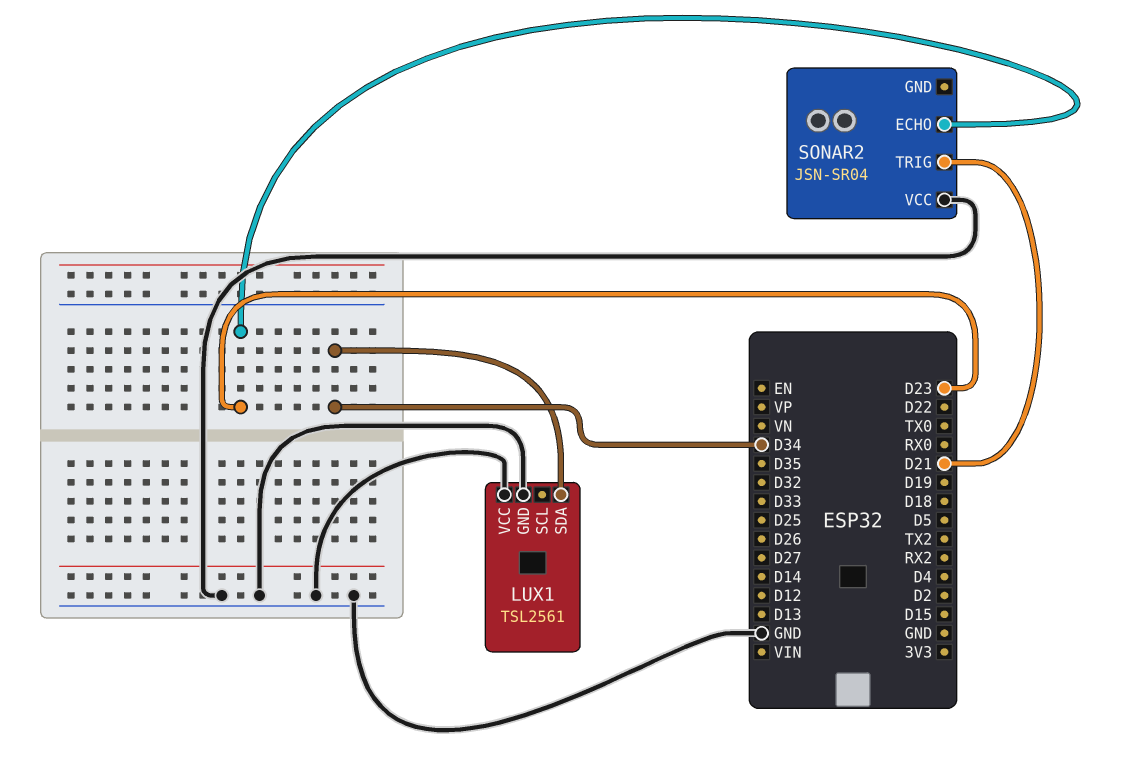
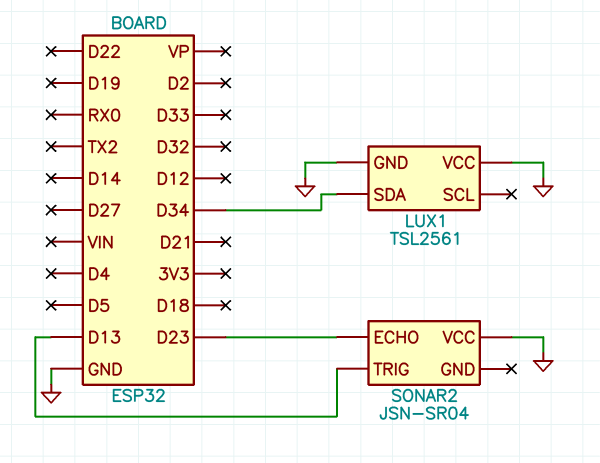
SONAR2 pin TRIG: D21 -> D13

